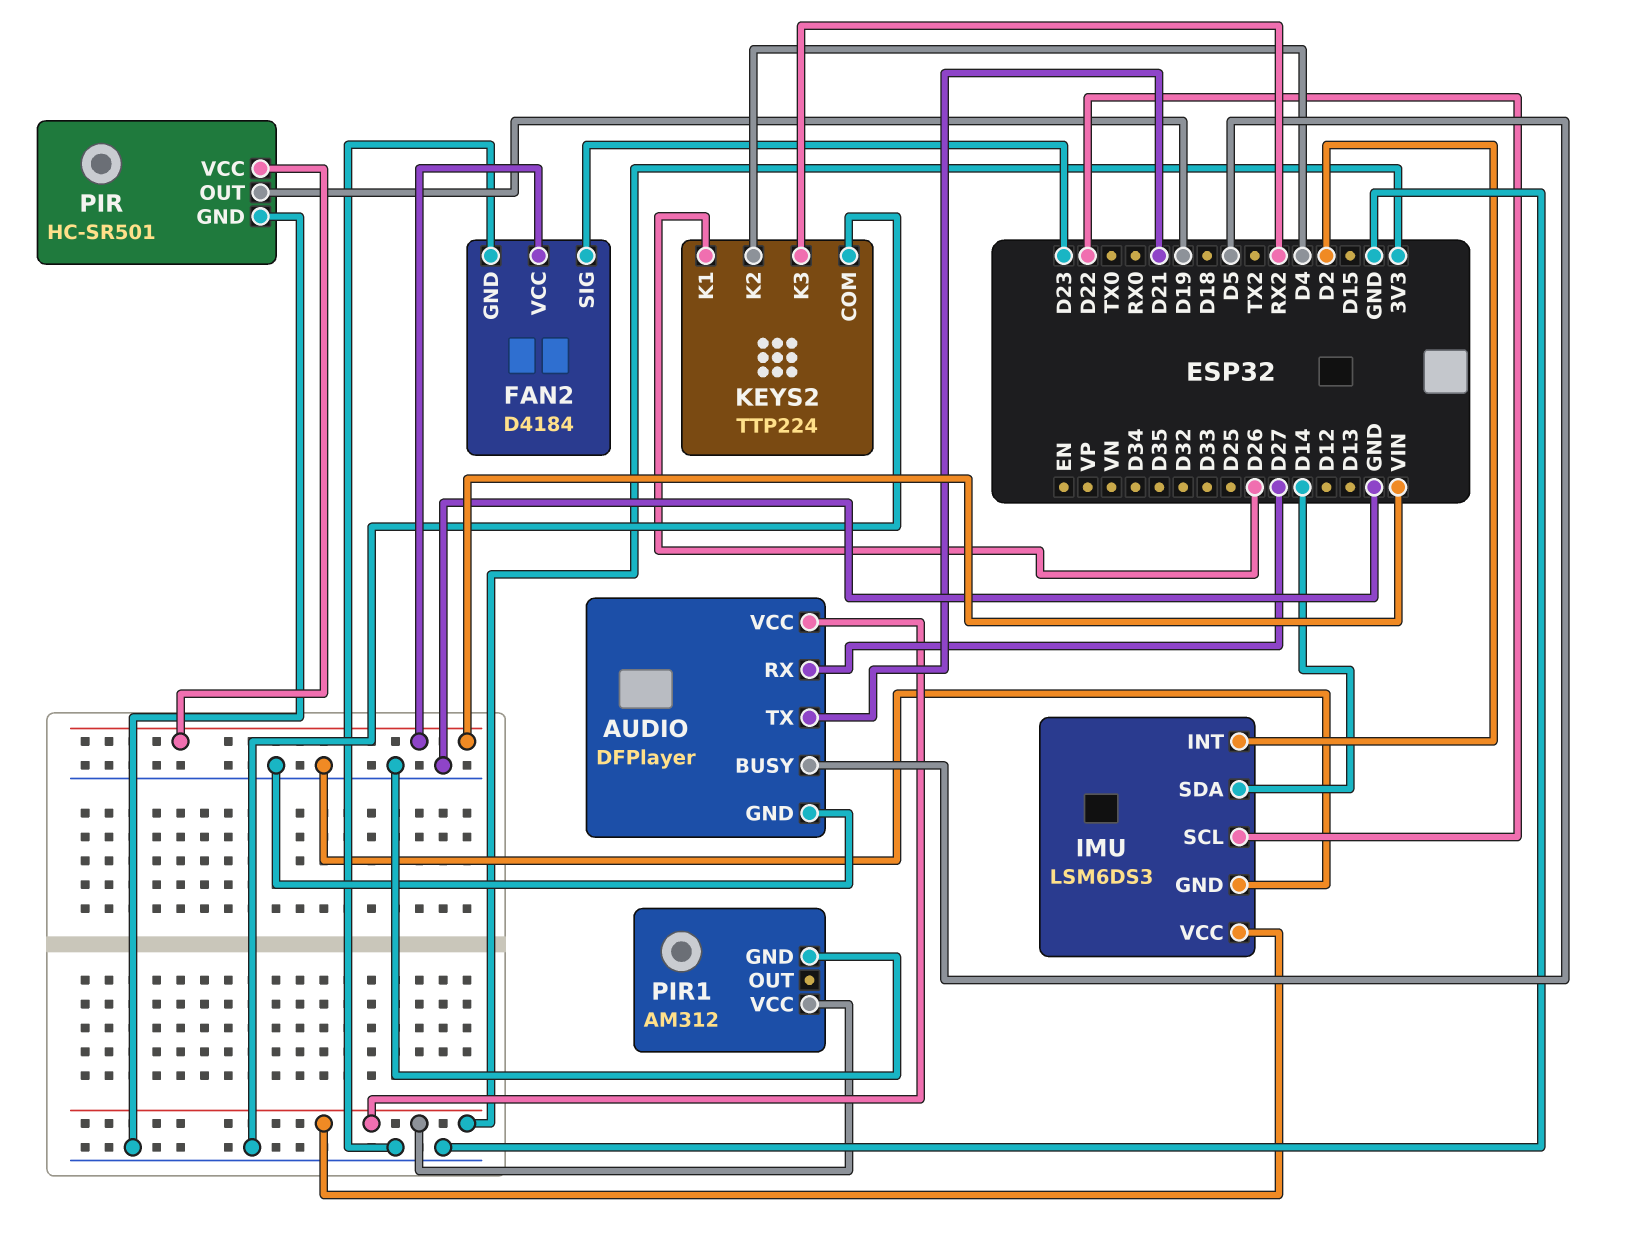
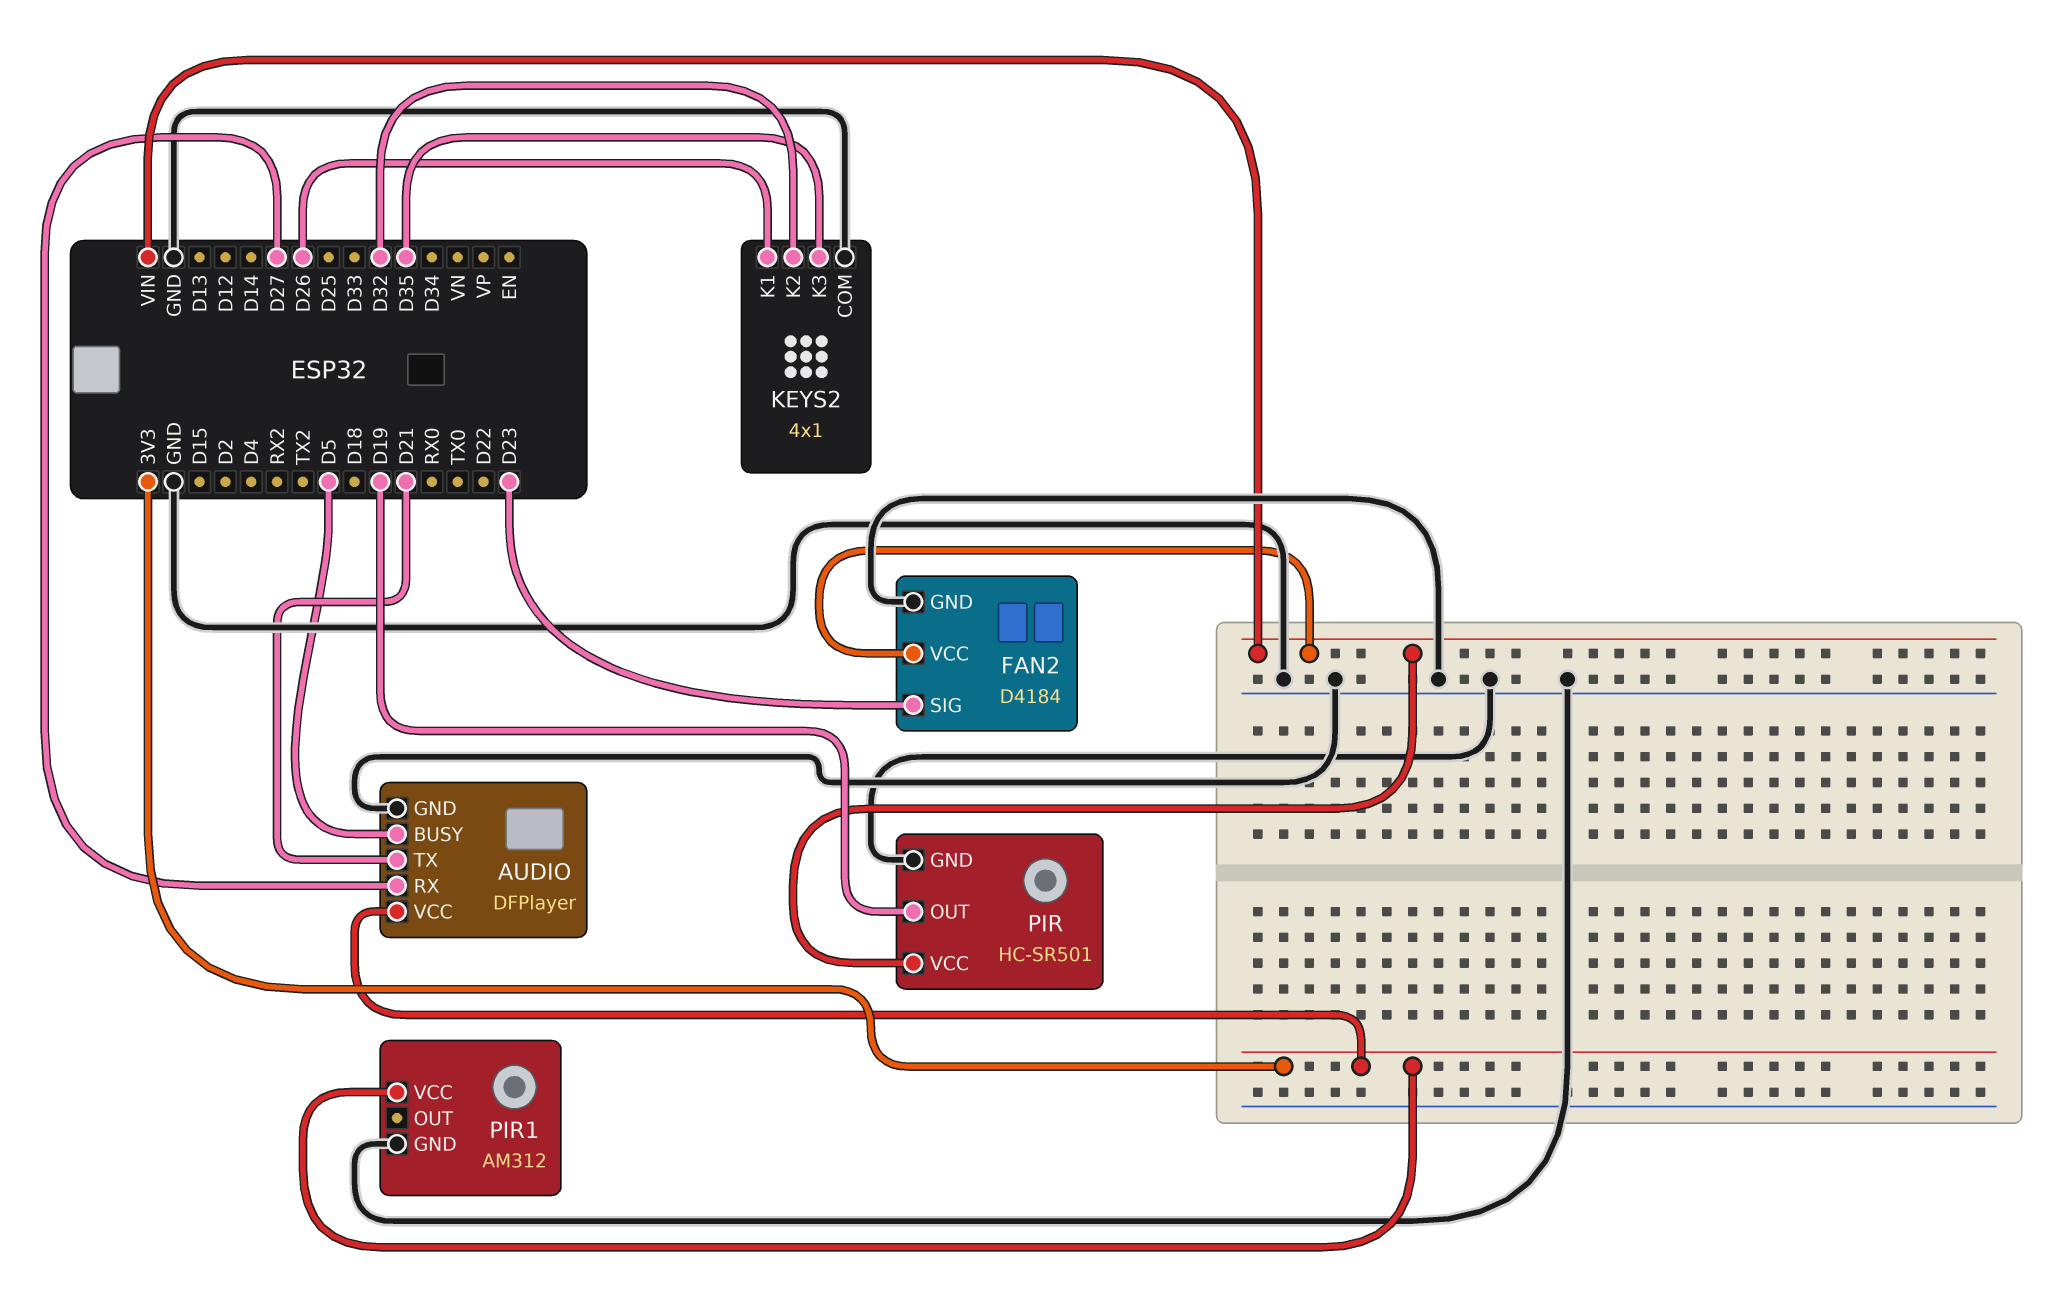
IMU: LSM6DS3 -> none
IMU pin GND: GND -> none
IMU pin INT: D2 -> none
IMU pin SCL: D22 -> none
IMU pin SDA: D14 -> none
IMU pin VCC: 3V3 -> none
KEYS2: TTP224 -> 4x1
KEYS2 pin K2: D4 -> D32
KEYS2 pin K3: RX2 -> D35

